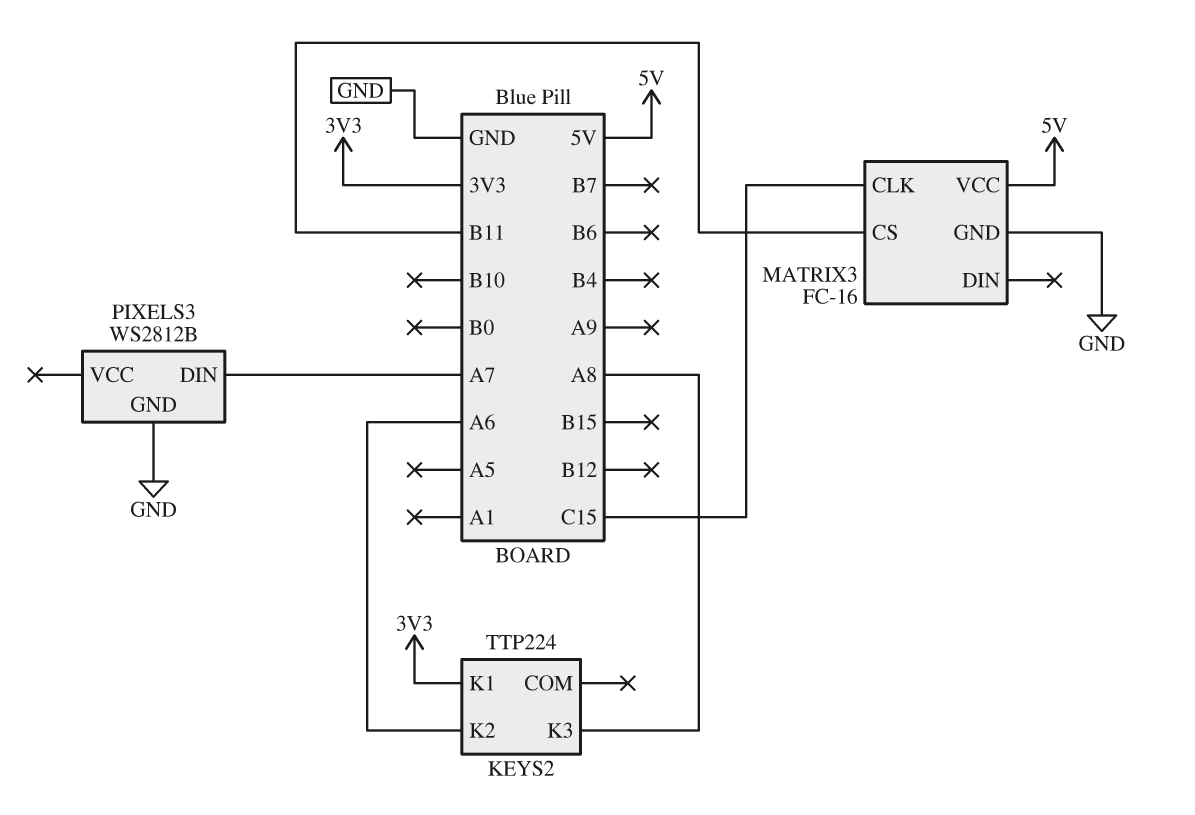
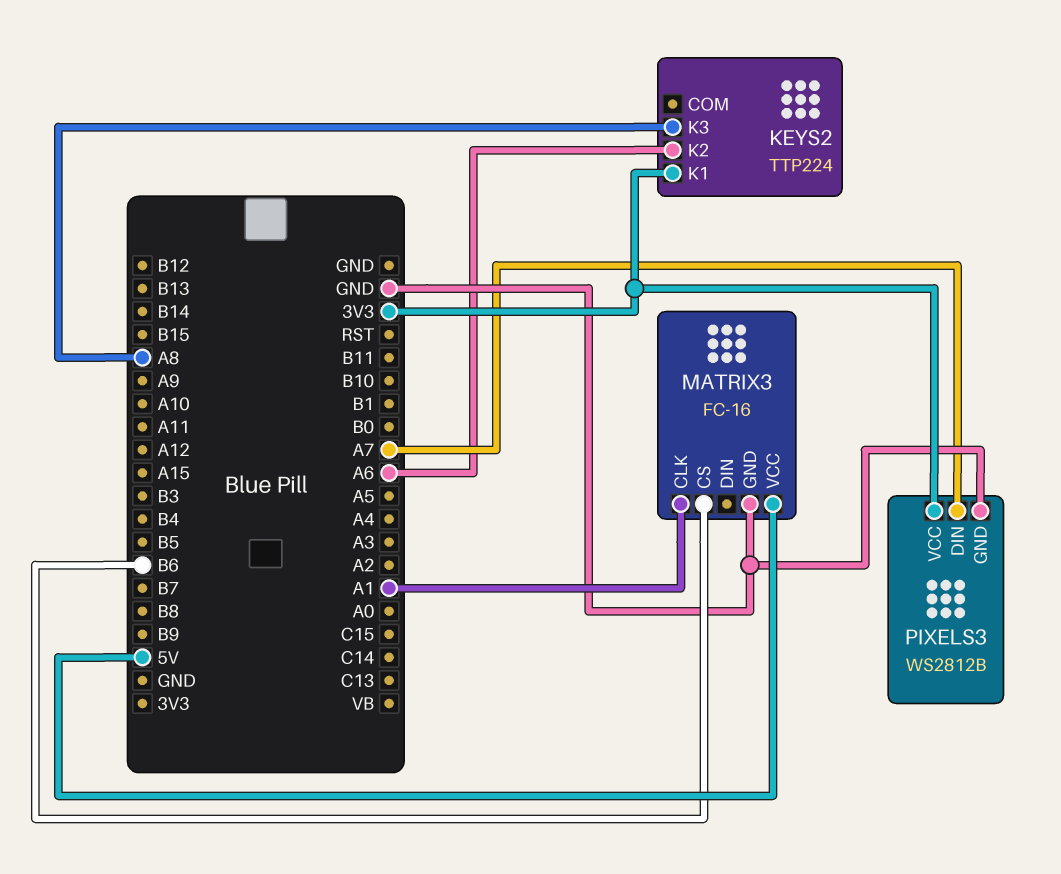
MATRIX3 pin CLK: C15 -> A1
MATRIX3 pin CS: B11 -> B6
PIXELS3 pin VCC: none -> 3V3

